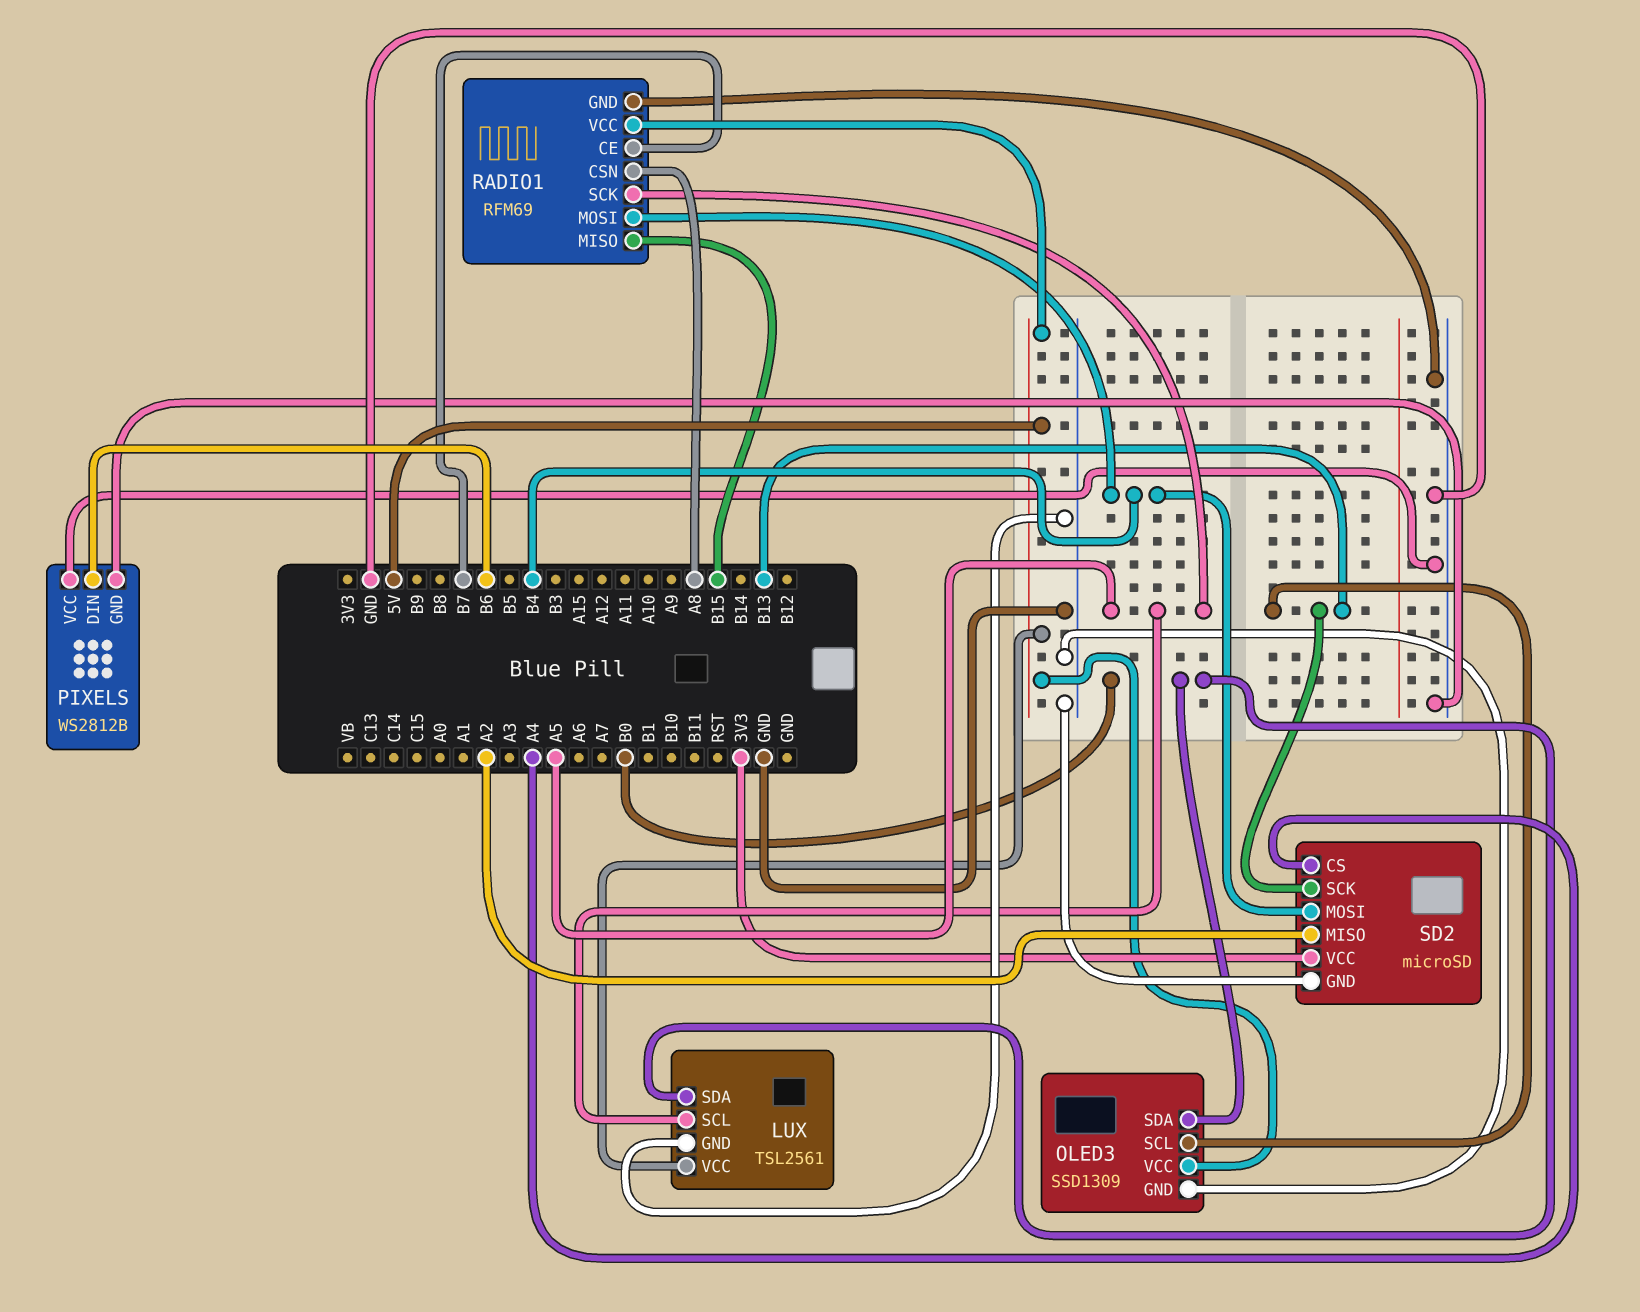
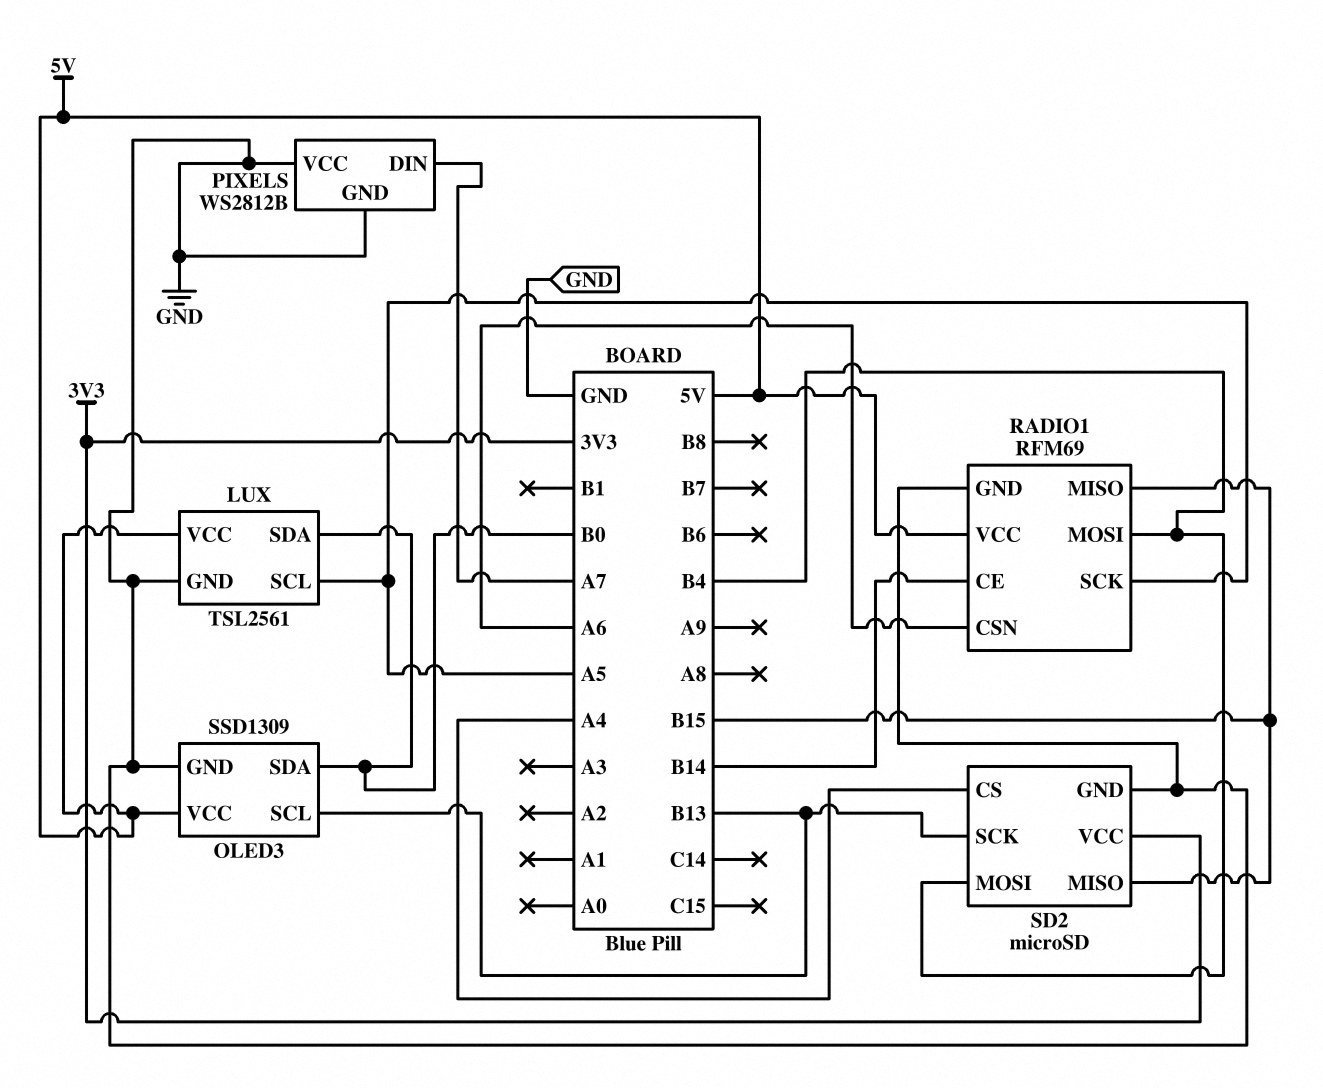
PIXELS pin DIN: B6 -> A7
RADIO1 pin CE: B7 -> B14
RADIO1 pin CSN: A8 -> A6
SD2 pin MISO: A2 -> B15

